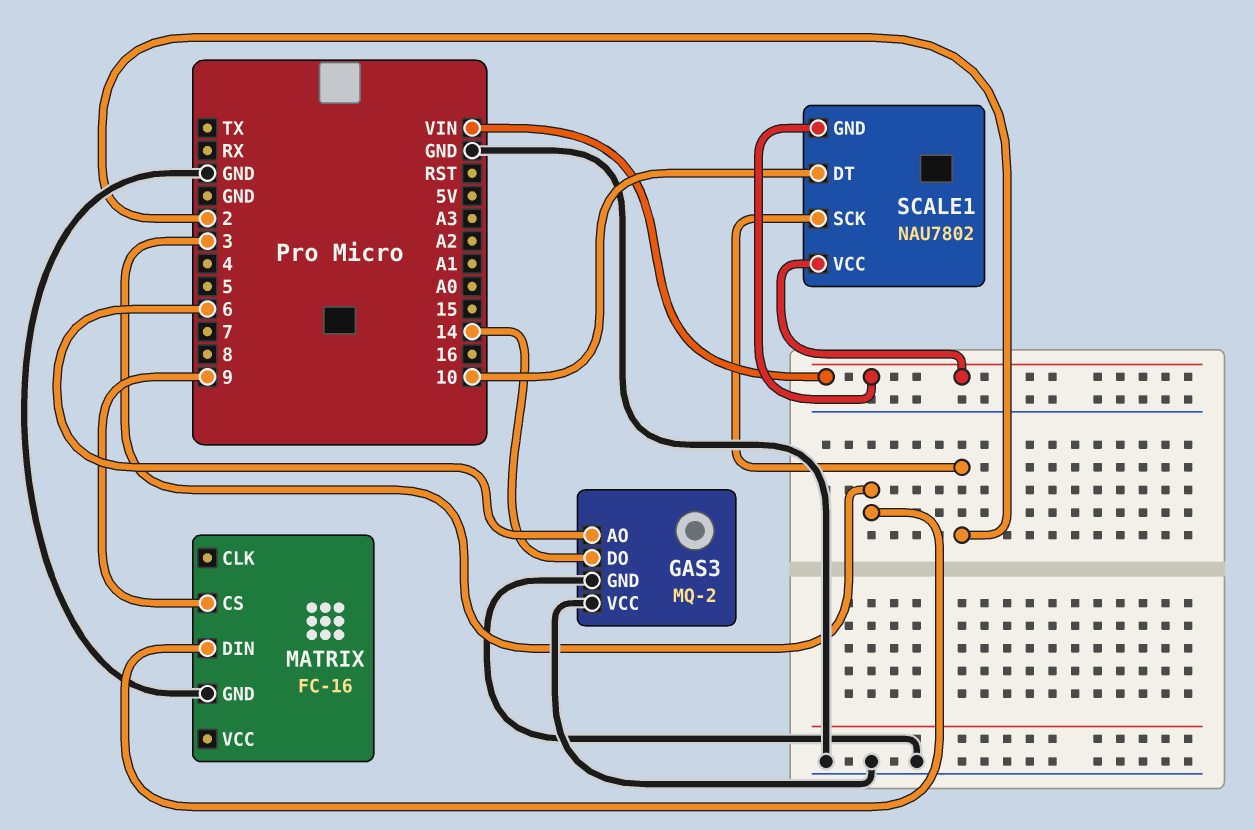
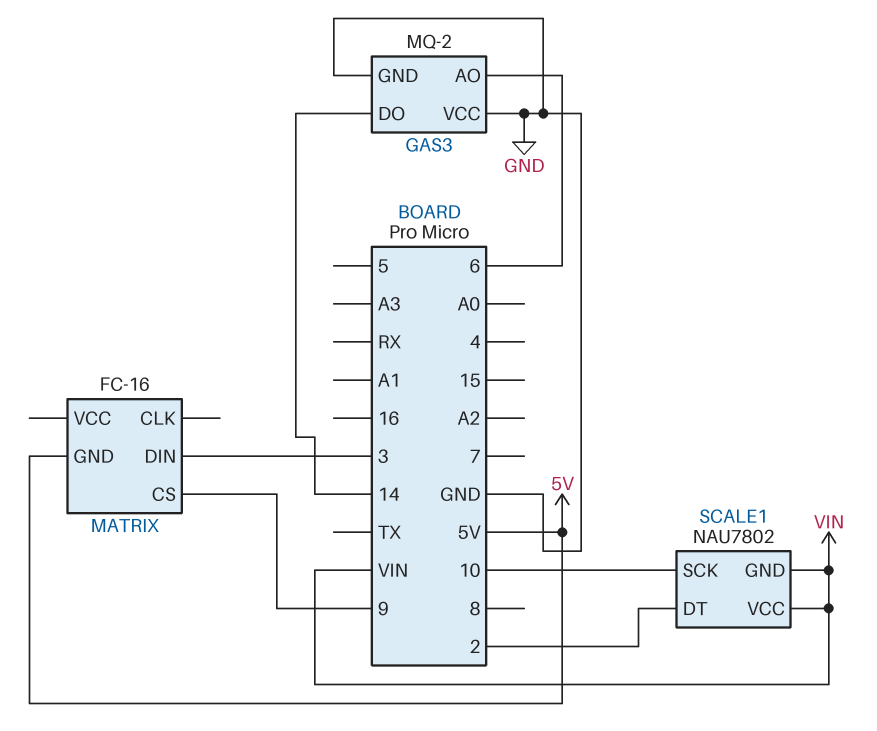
MATRIX pin GND: GND -> 5V
SCALE1 pin DT: 10 -> 2
SCALE1 pin SCK: 2 -> 10

